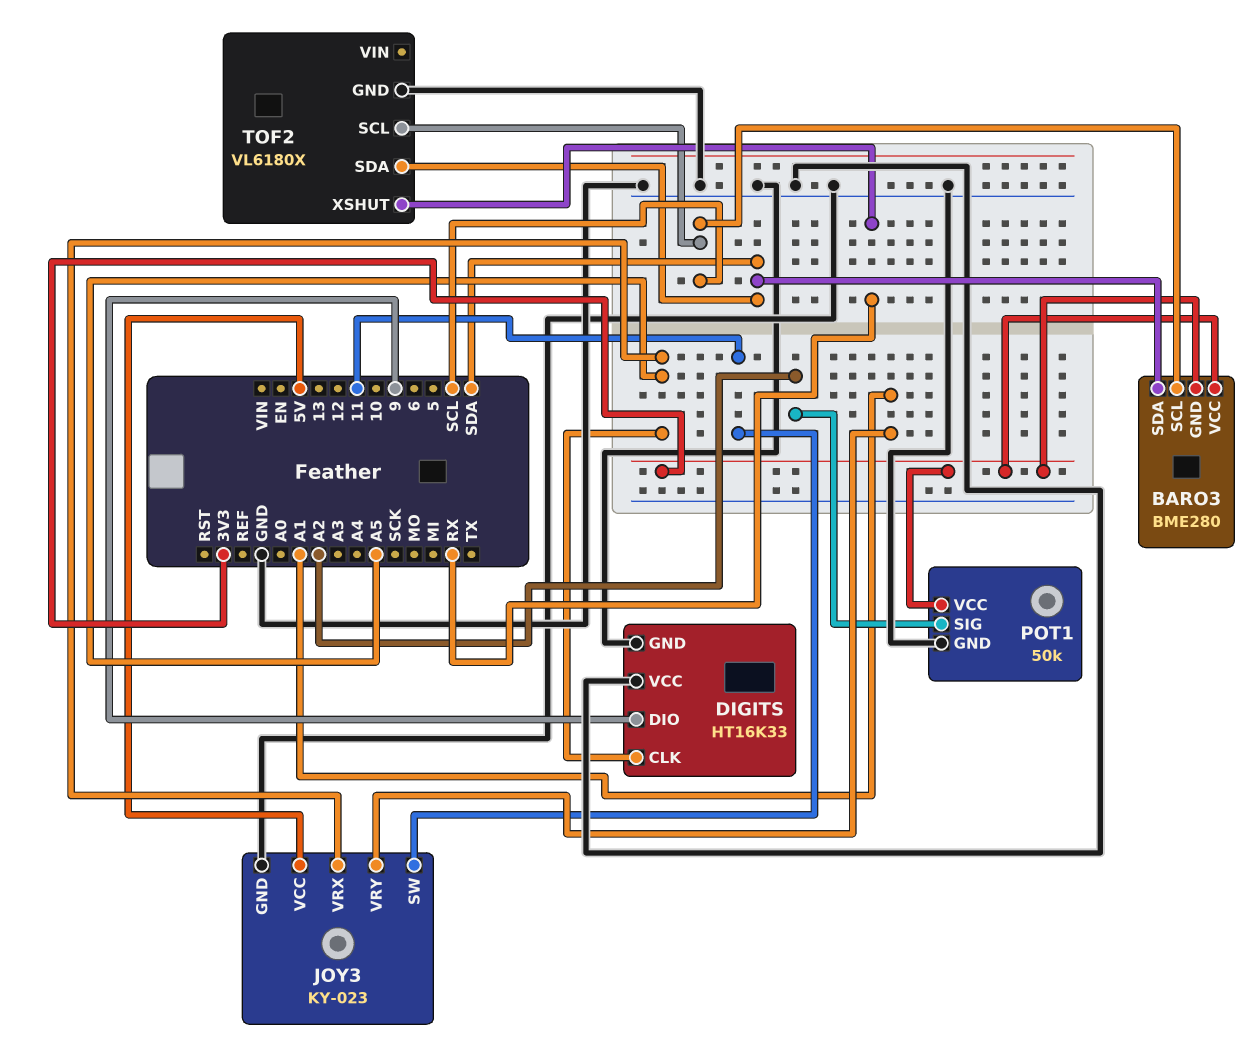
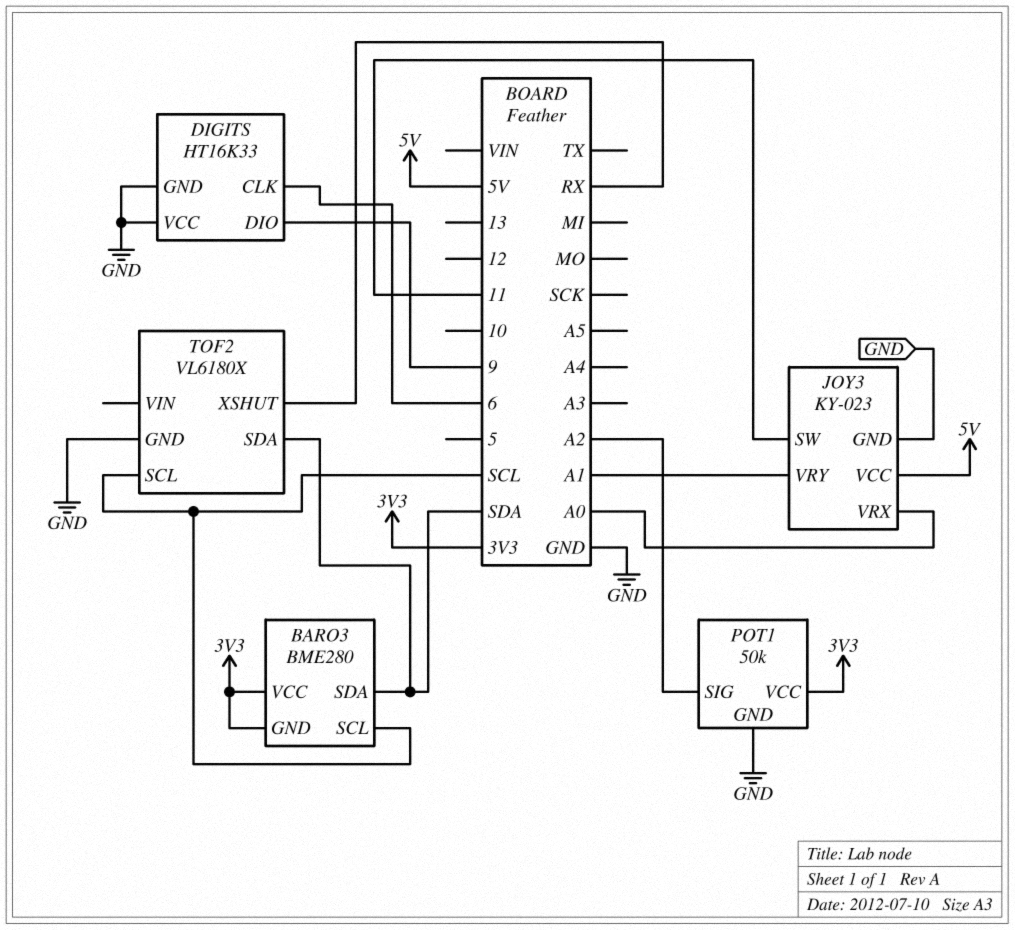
DIGITS pin CLK: A5 -> 6
JOY3 pin VRX: A5 -> A0

